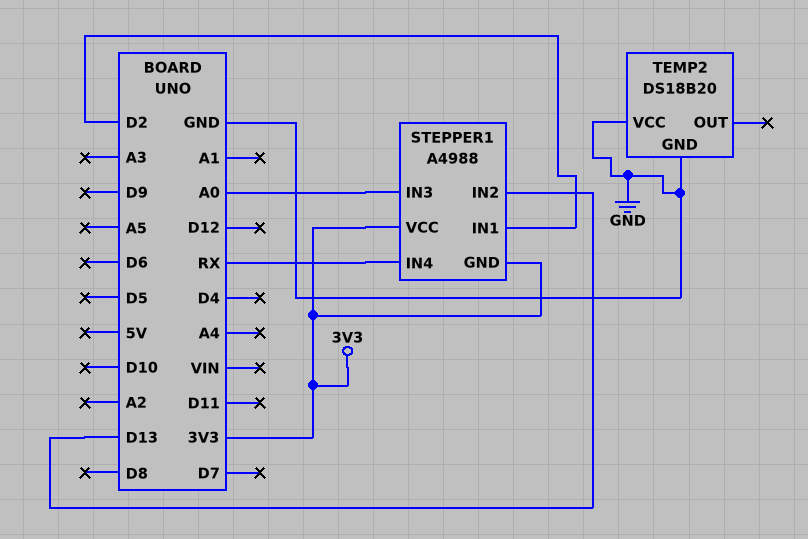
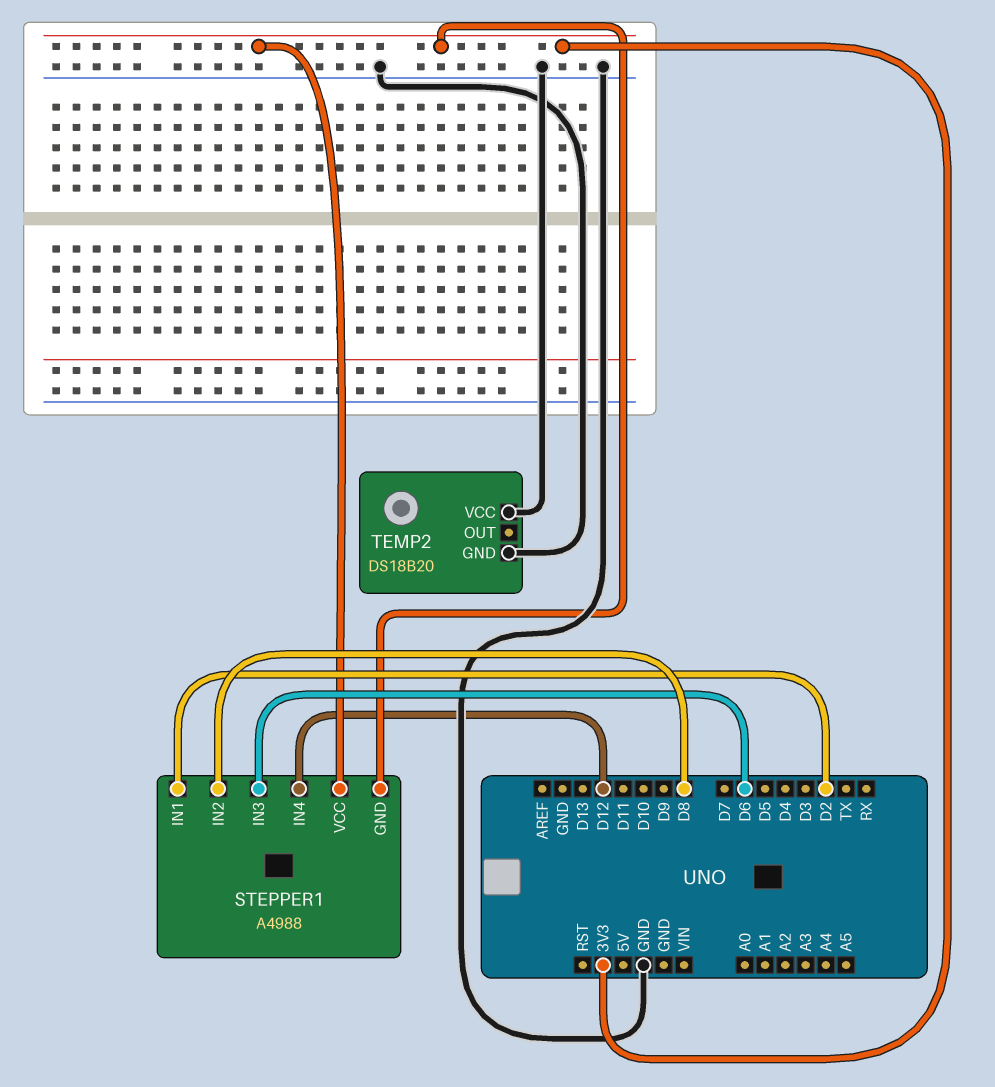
STEPPER1 pin IN2: D13 -> D8
STEPPER1 pin IN3: A0 -> D6
STEPPER1 pin IN4: RX -> D12

